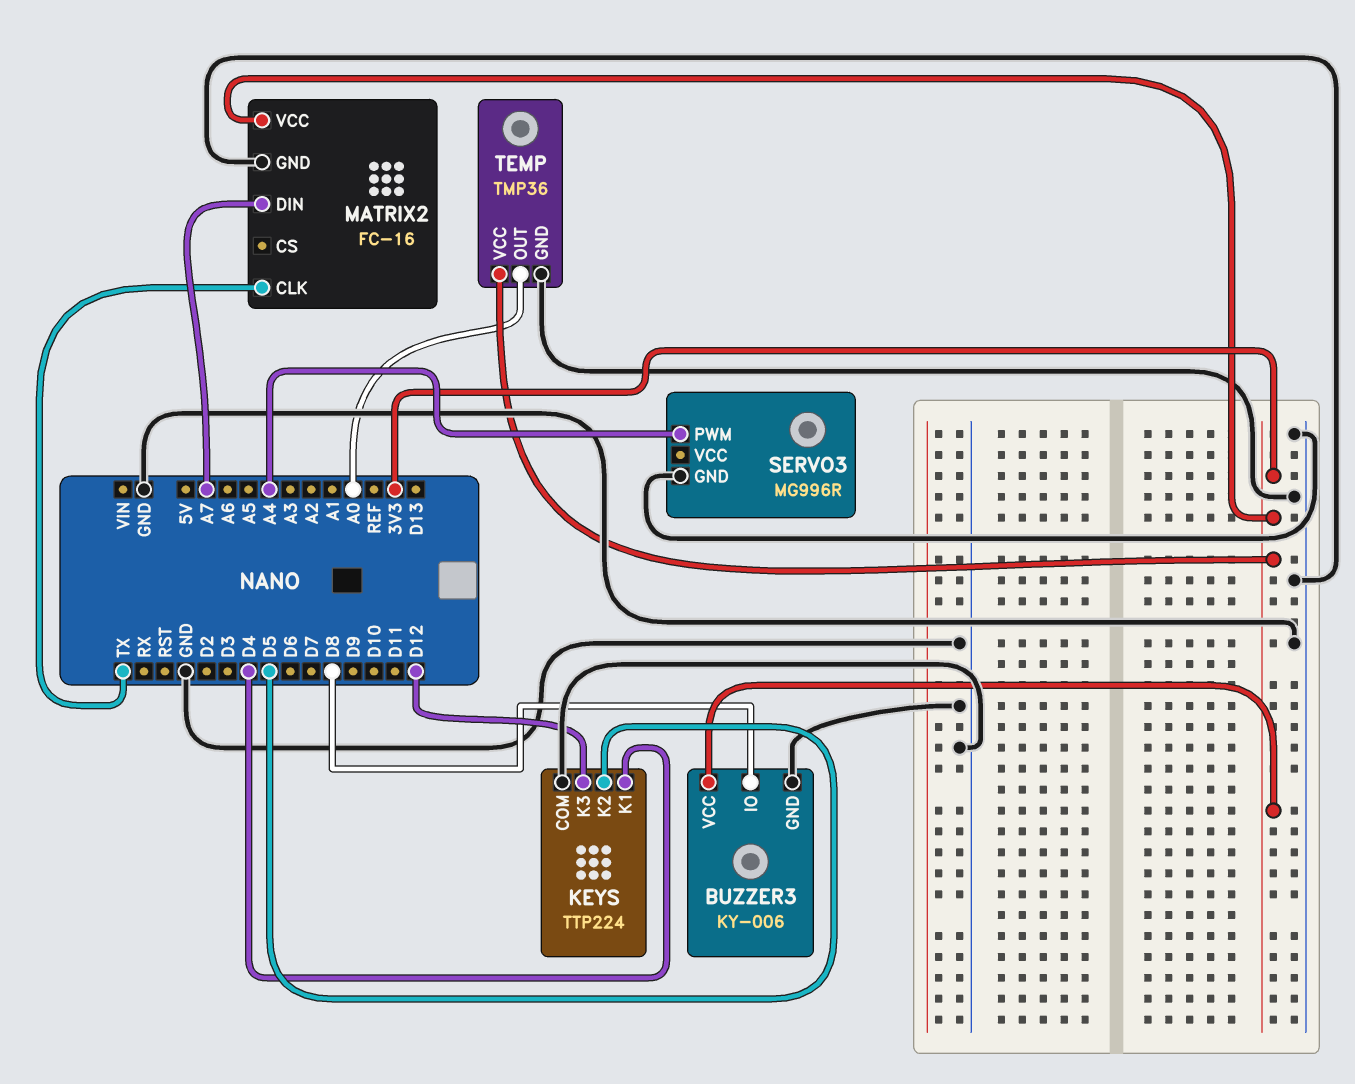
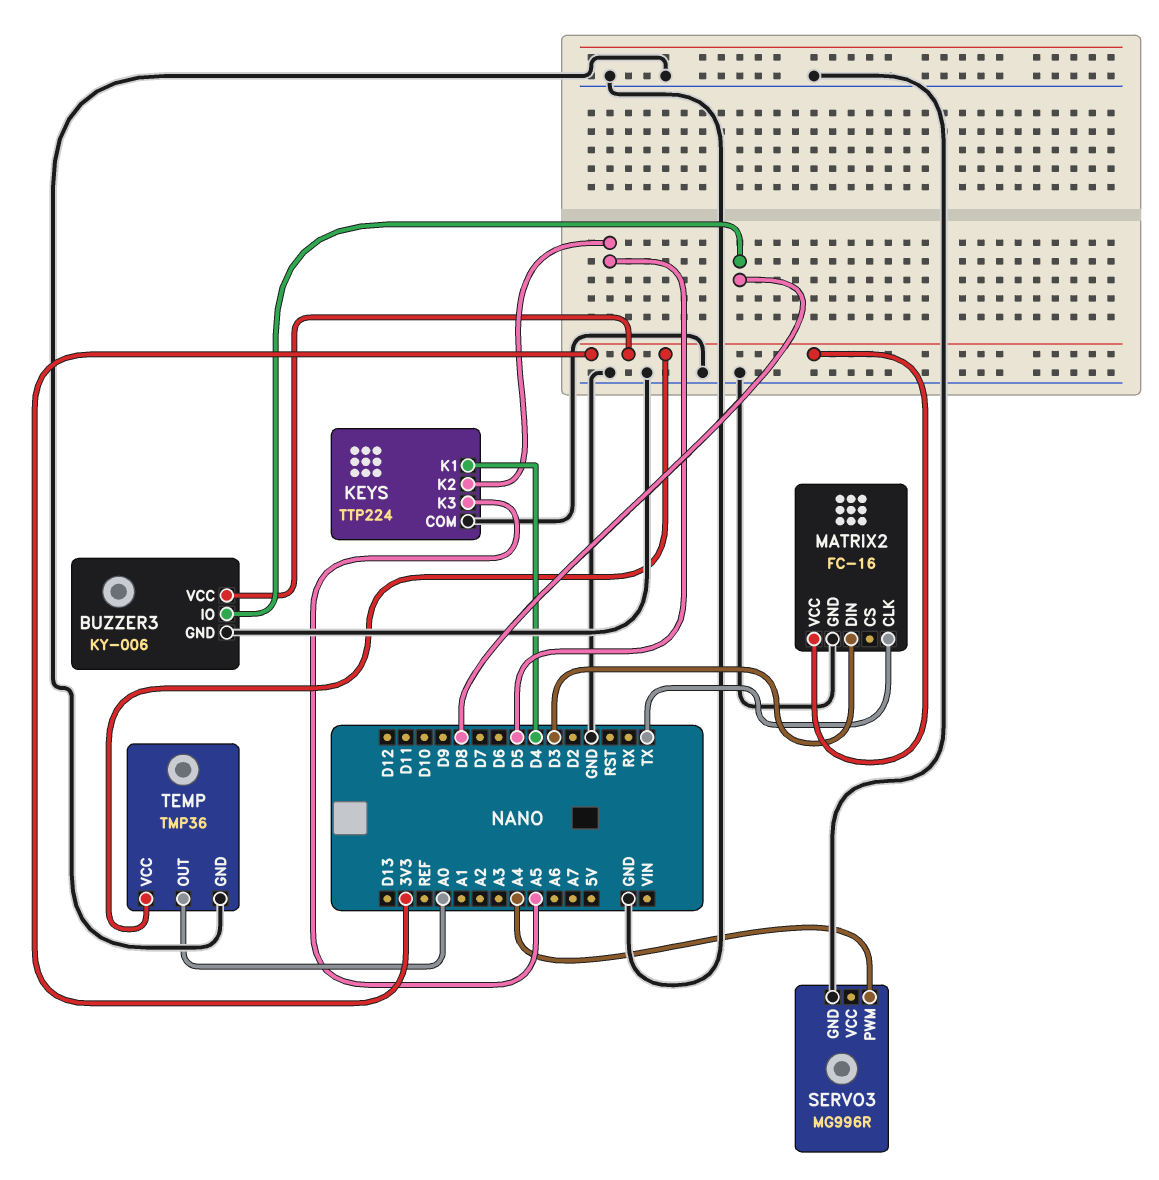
KEYS pin K3: D12 -> A5
MATRIX2 pin DIN: A7 -> D3

